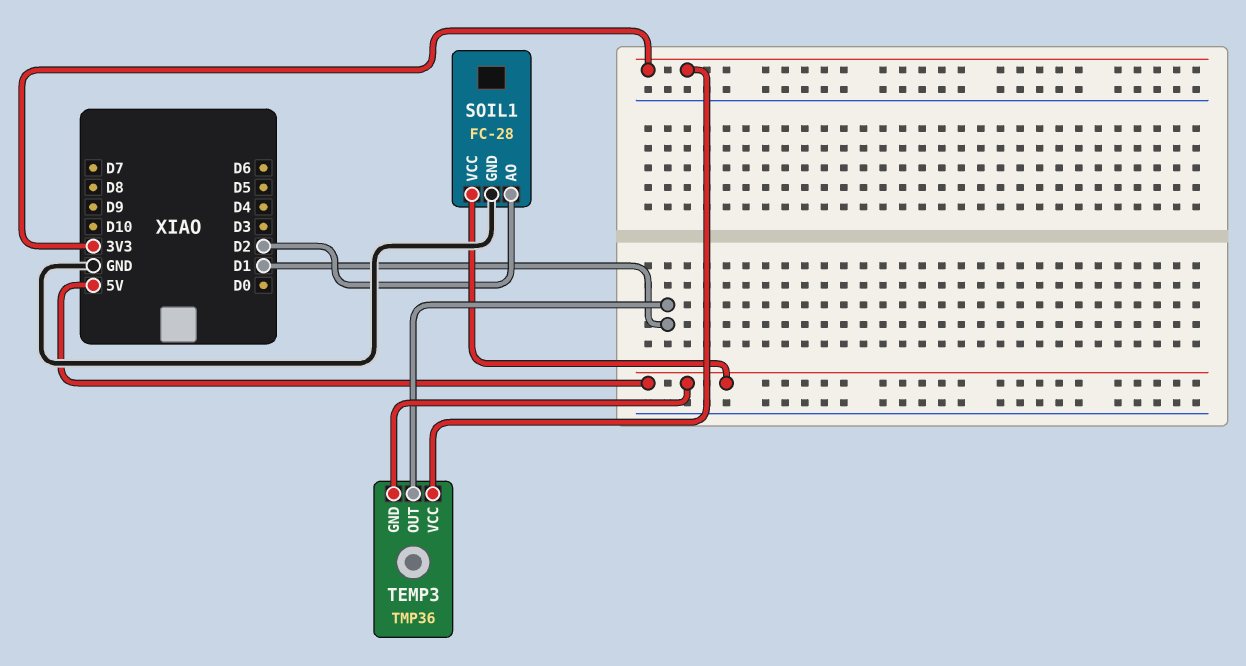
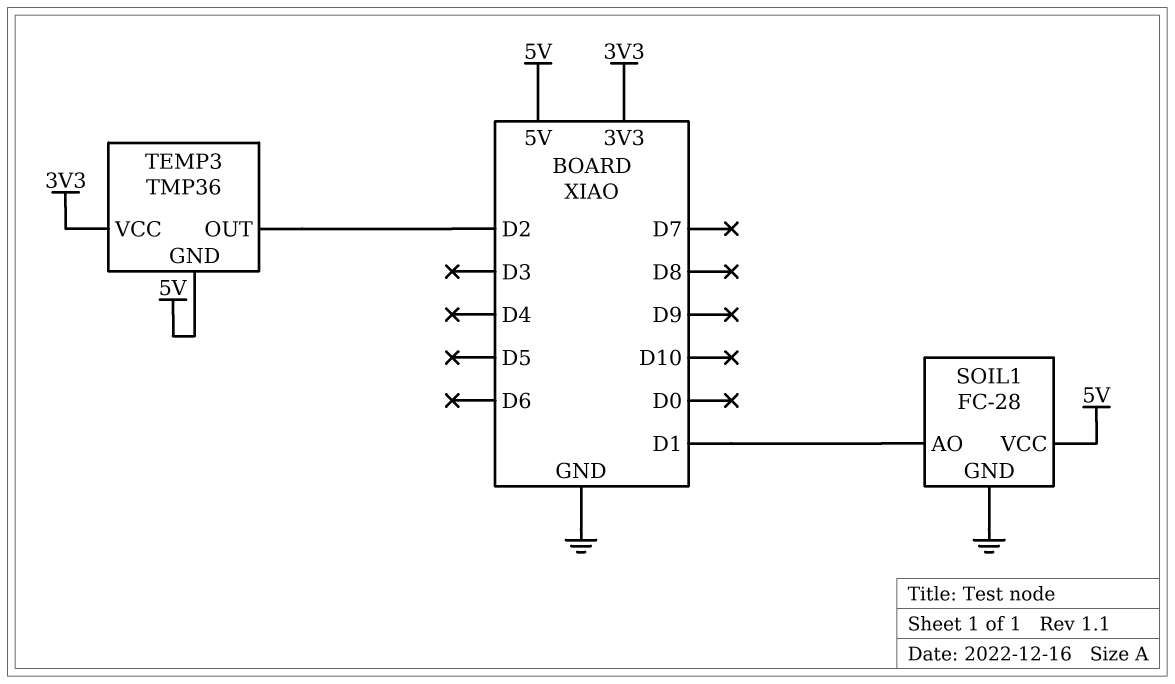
SOIL1 pin AO: D2 -> D1
TEMP3 pin OUT: D1 -> D2

